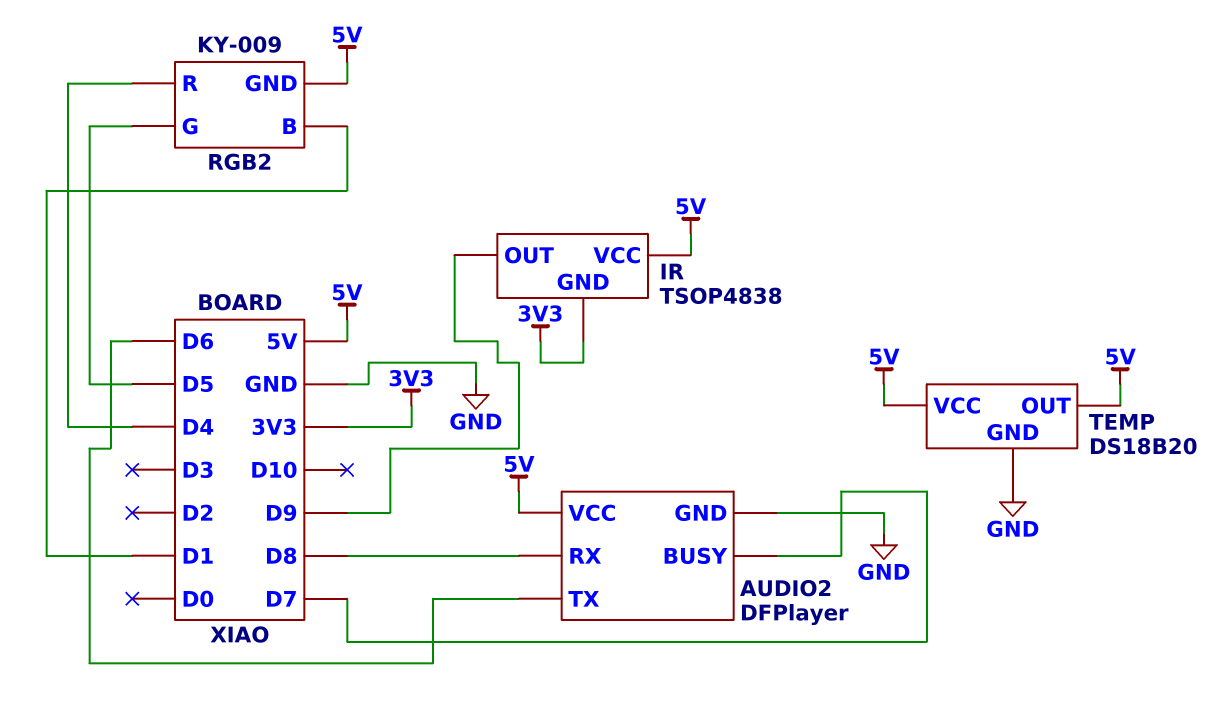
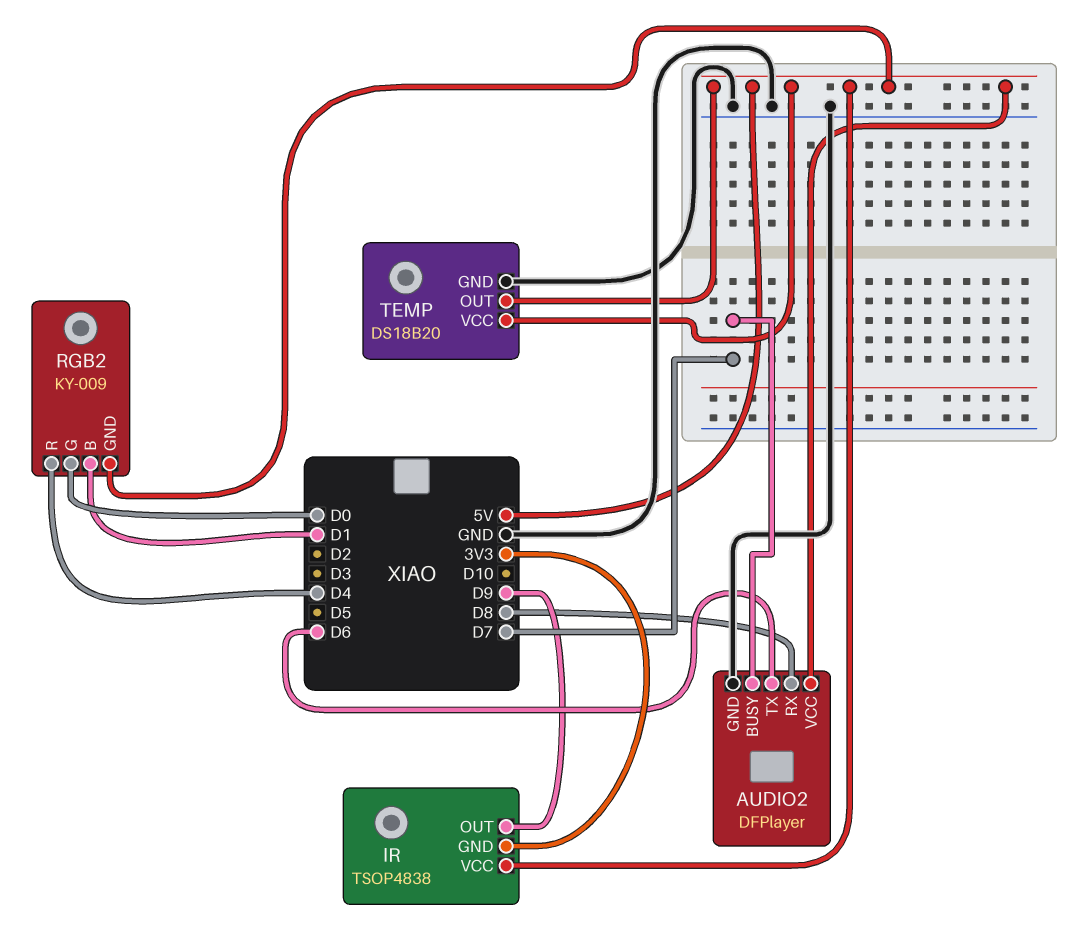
RGB2 pin G: D5 -> D0

